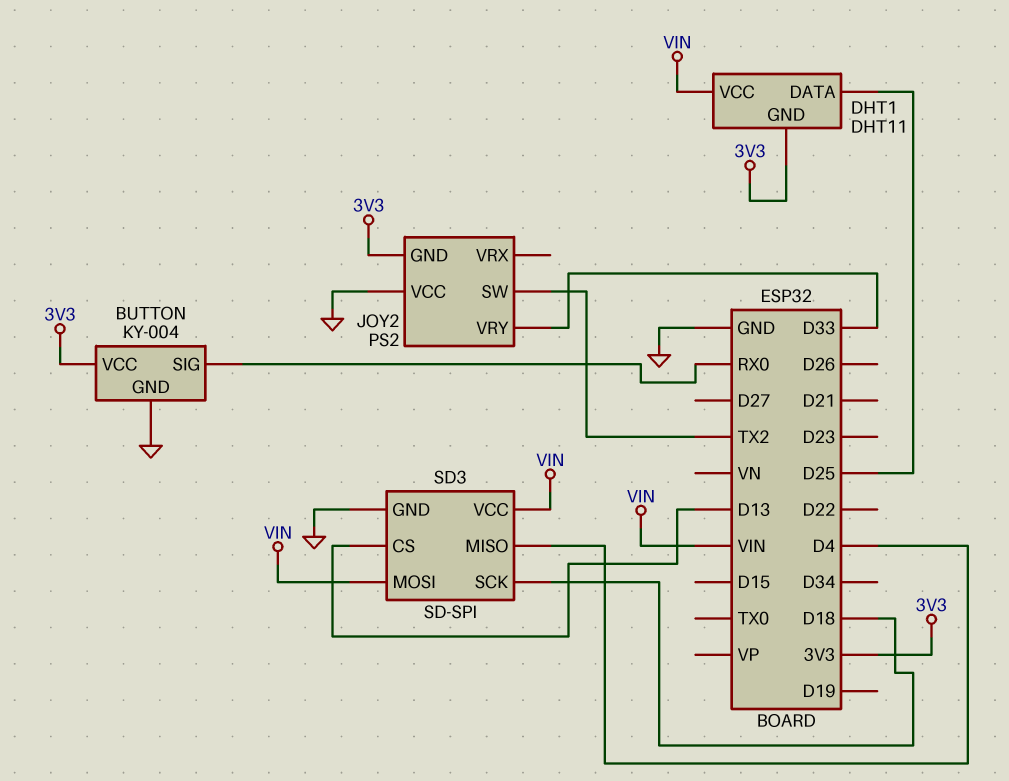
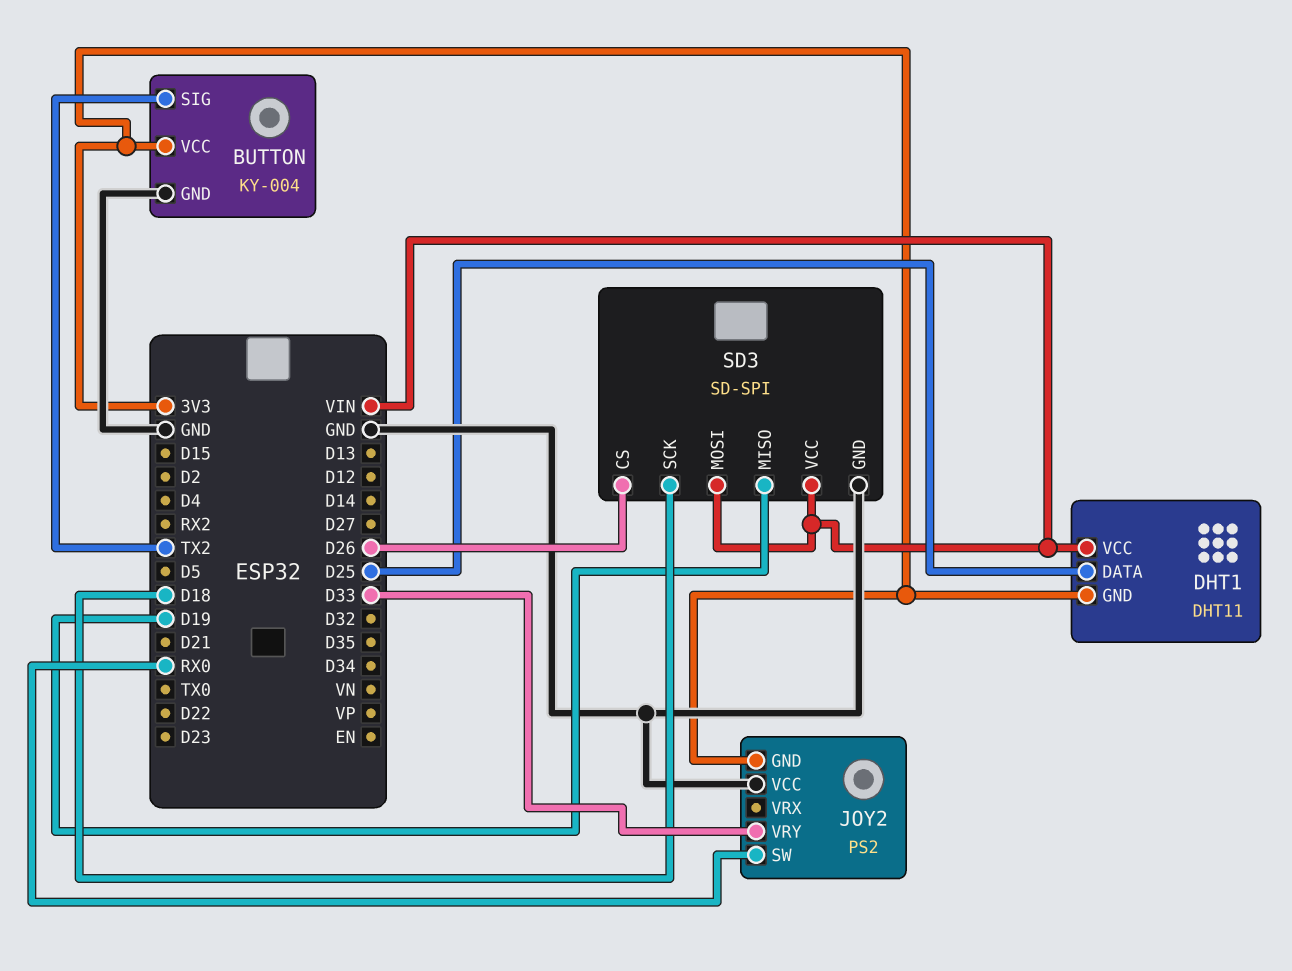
BUTTON pin SIG: RX0 -> TX2
JOY2 pin SW: TX2 -> RX0
SD3 pin CS: D13 -> D26
SD3 pin MISO: D4 -> D19

